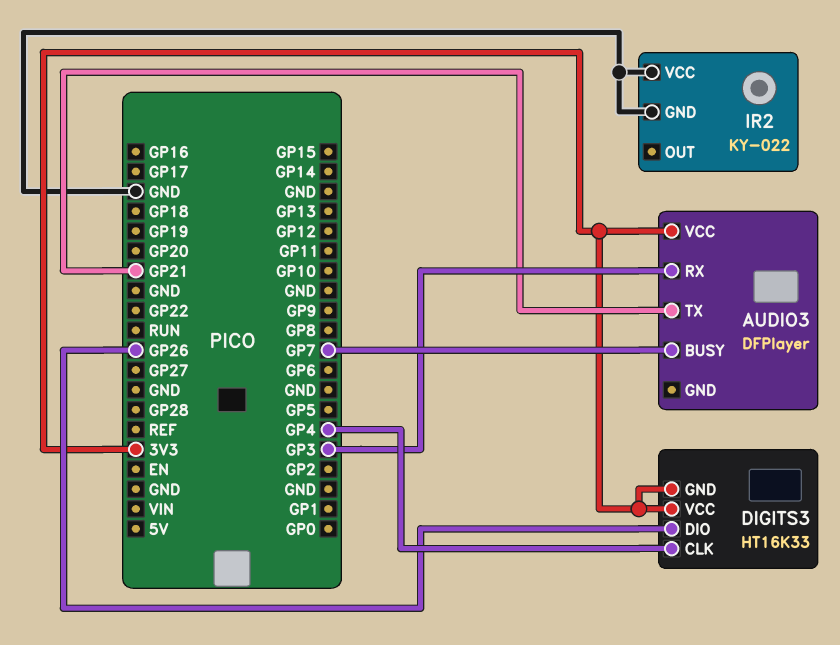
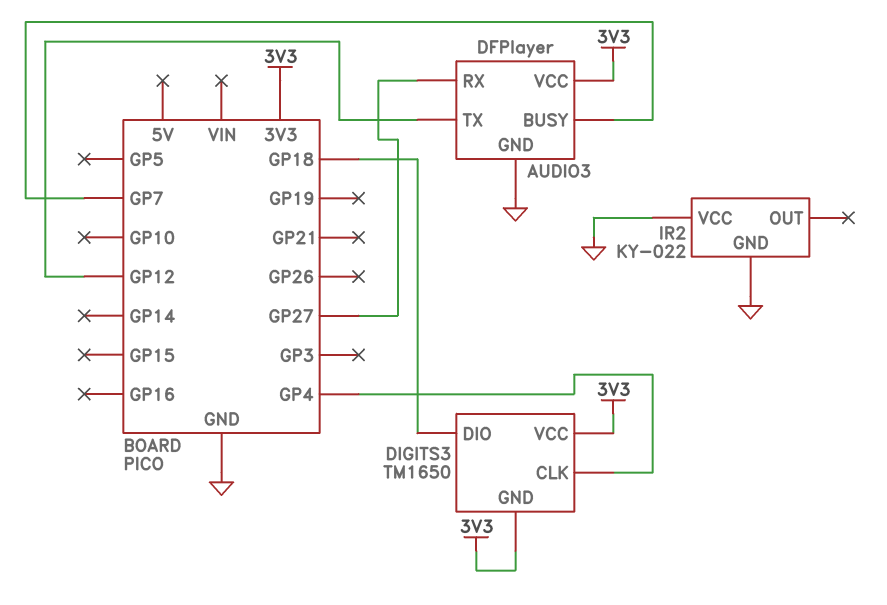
AUDIO3 pin GND: none -> GND
AUDIO3 pin RX: GP3 -> GP27
AUDIO3 pin TX: GP21 -> GP12
DIGITS3: HT16K33 -> TM1650
DIGITS3 pin DIO: GP26 -> GP18

